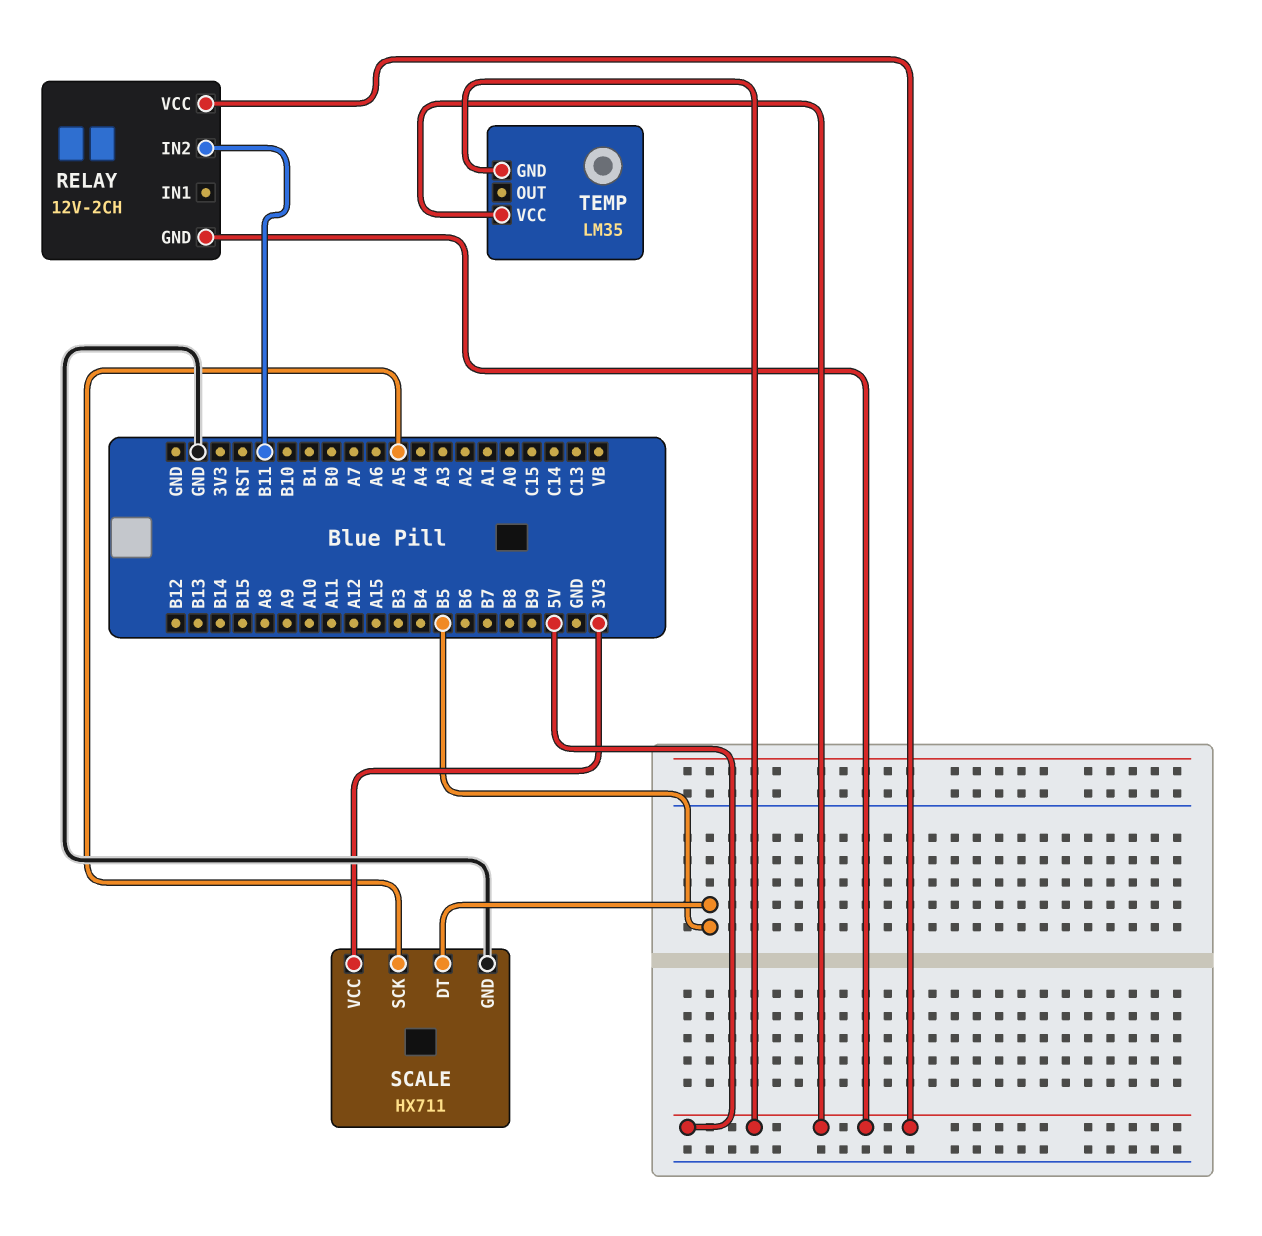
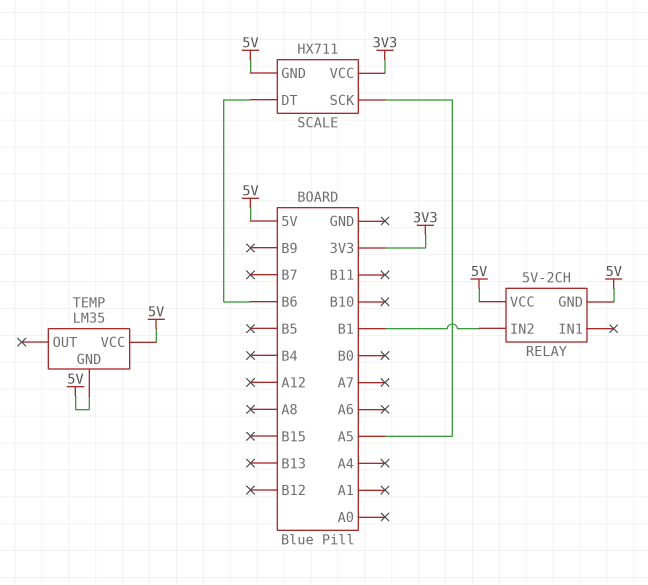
RELAY: 12V-2CH -> 5V-2CH
RELAY pin IN2: B11 -> B1
SCALE pin DT: B5 -> B6
SCALE pin GND: GND -> 5V

